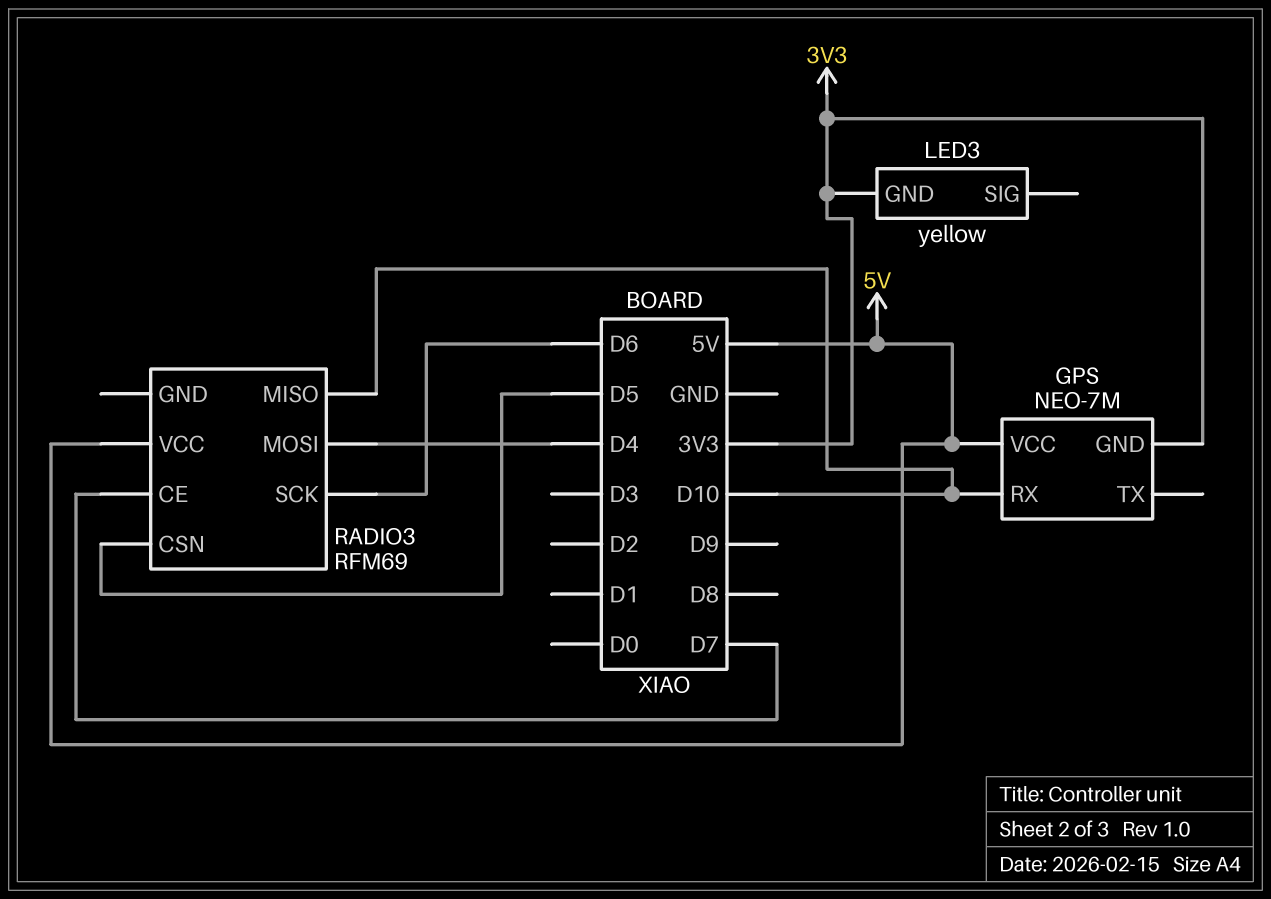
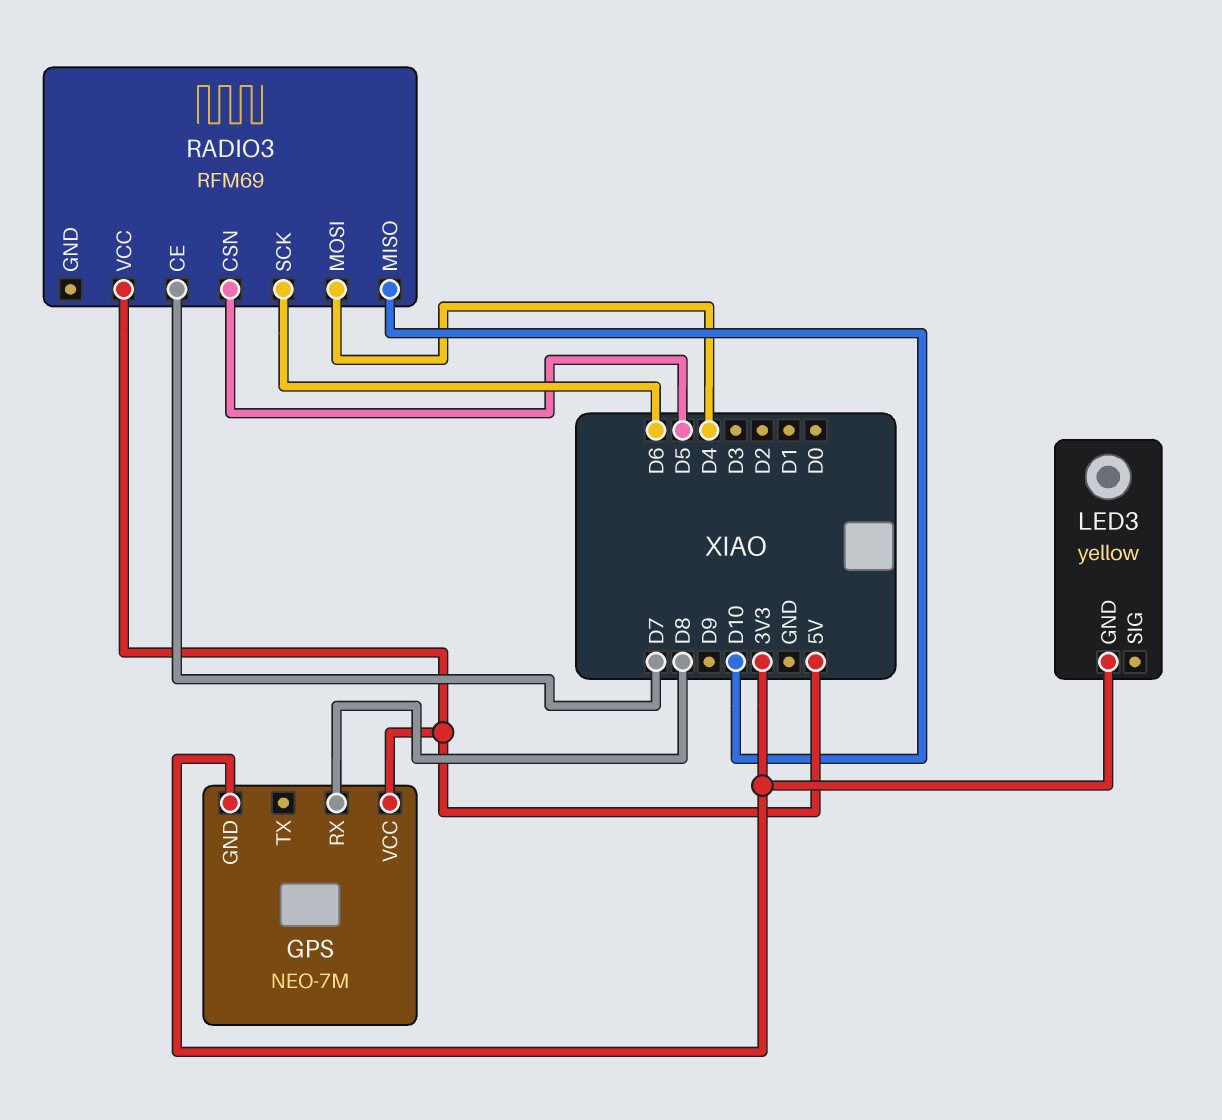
GPS pin RX: D10 -> D8

